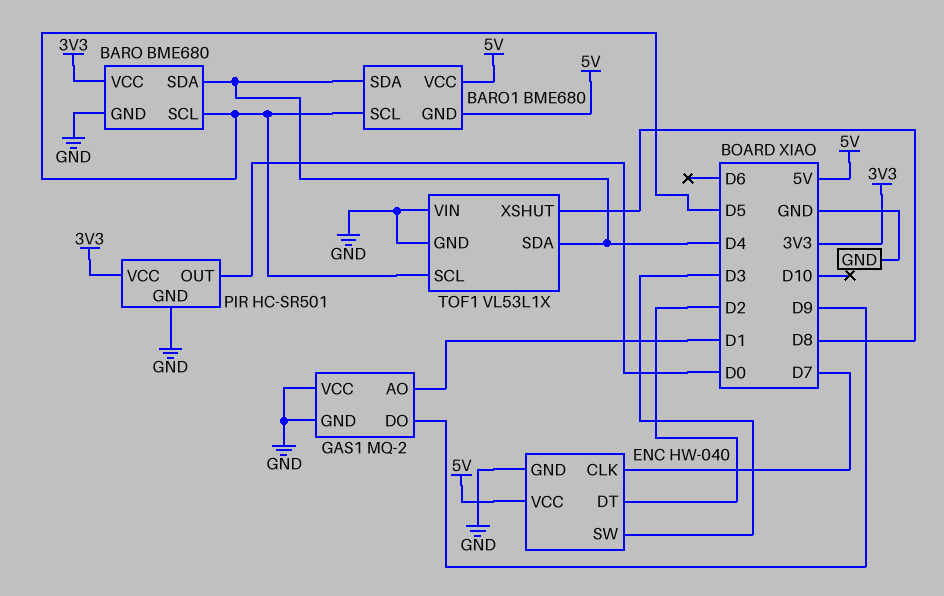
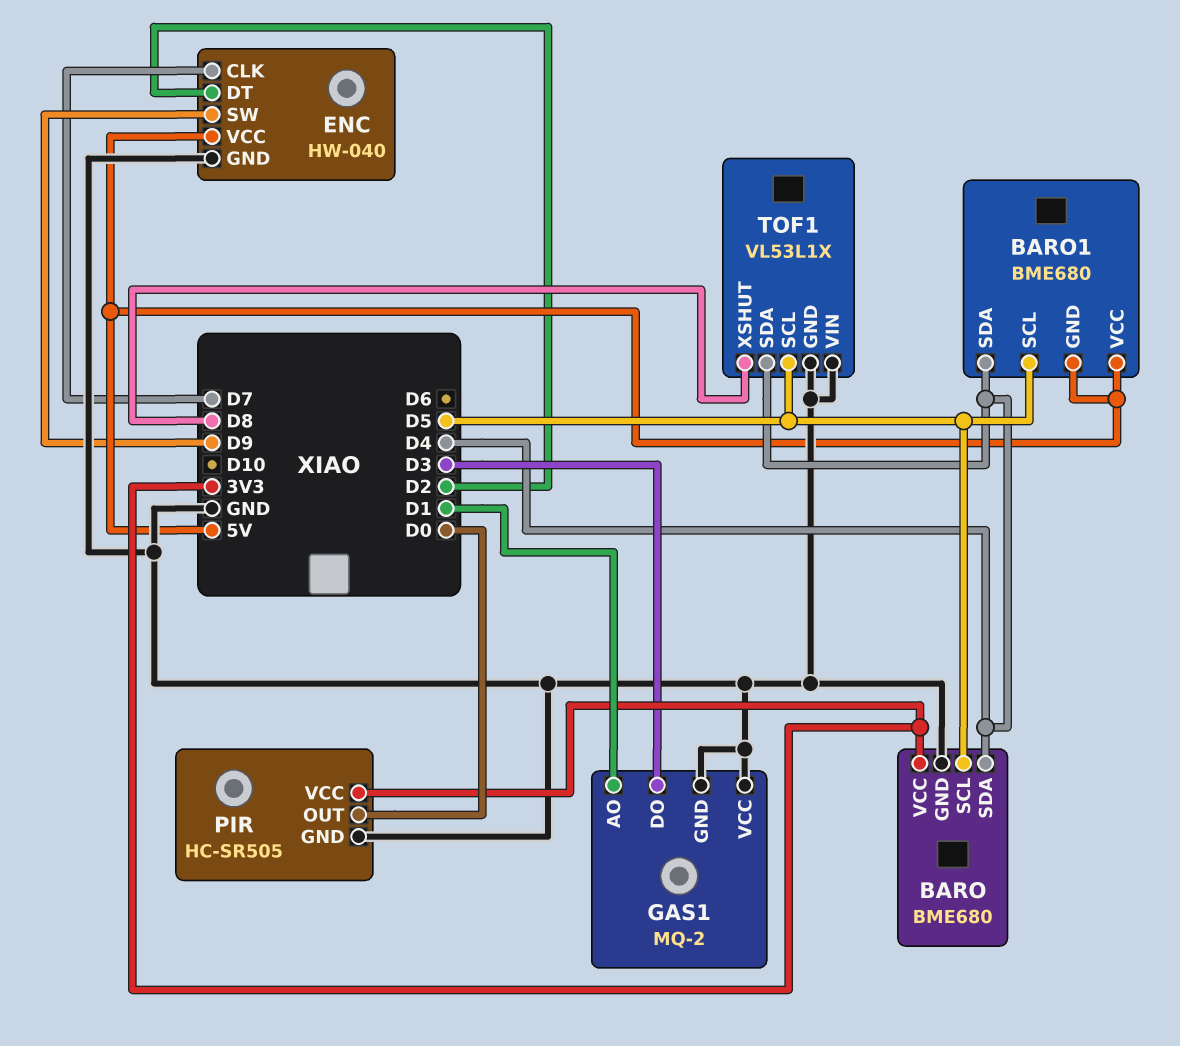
ENC pin SW: D3 -> D9
GAS1 pin DO: D9 -> D3
PIR: HC-SR501 -> HC-SR505

